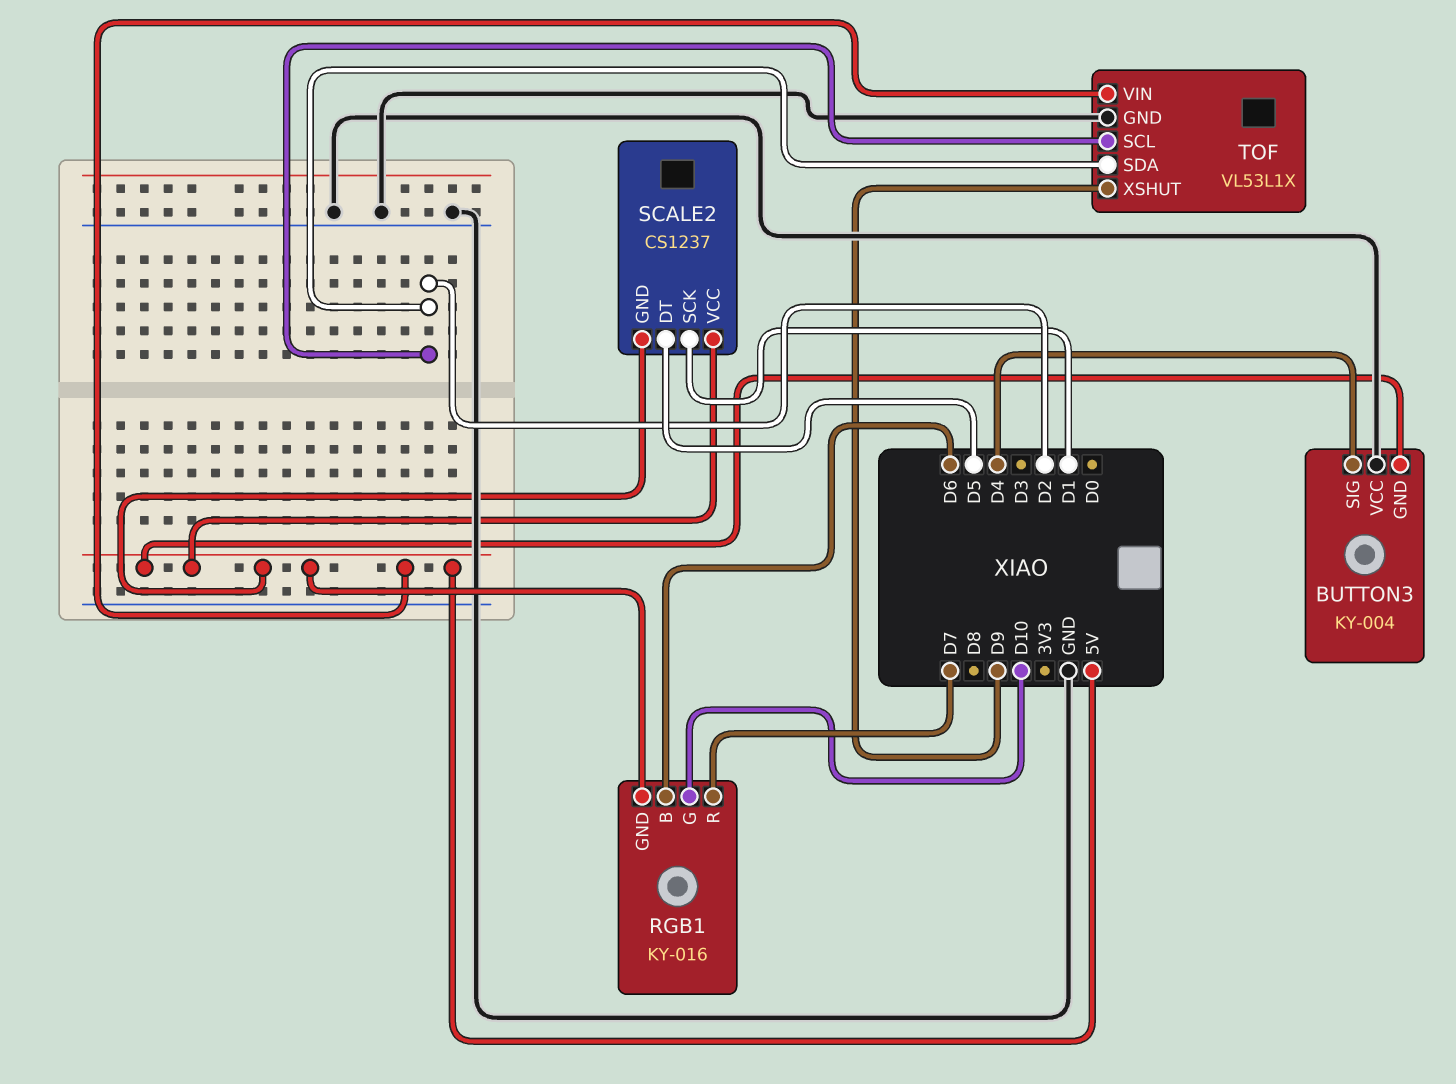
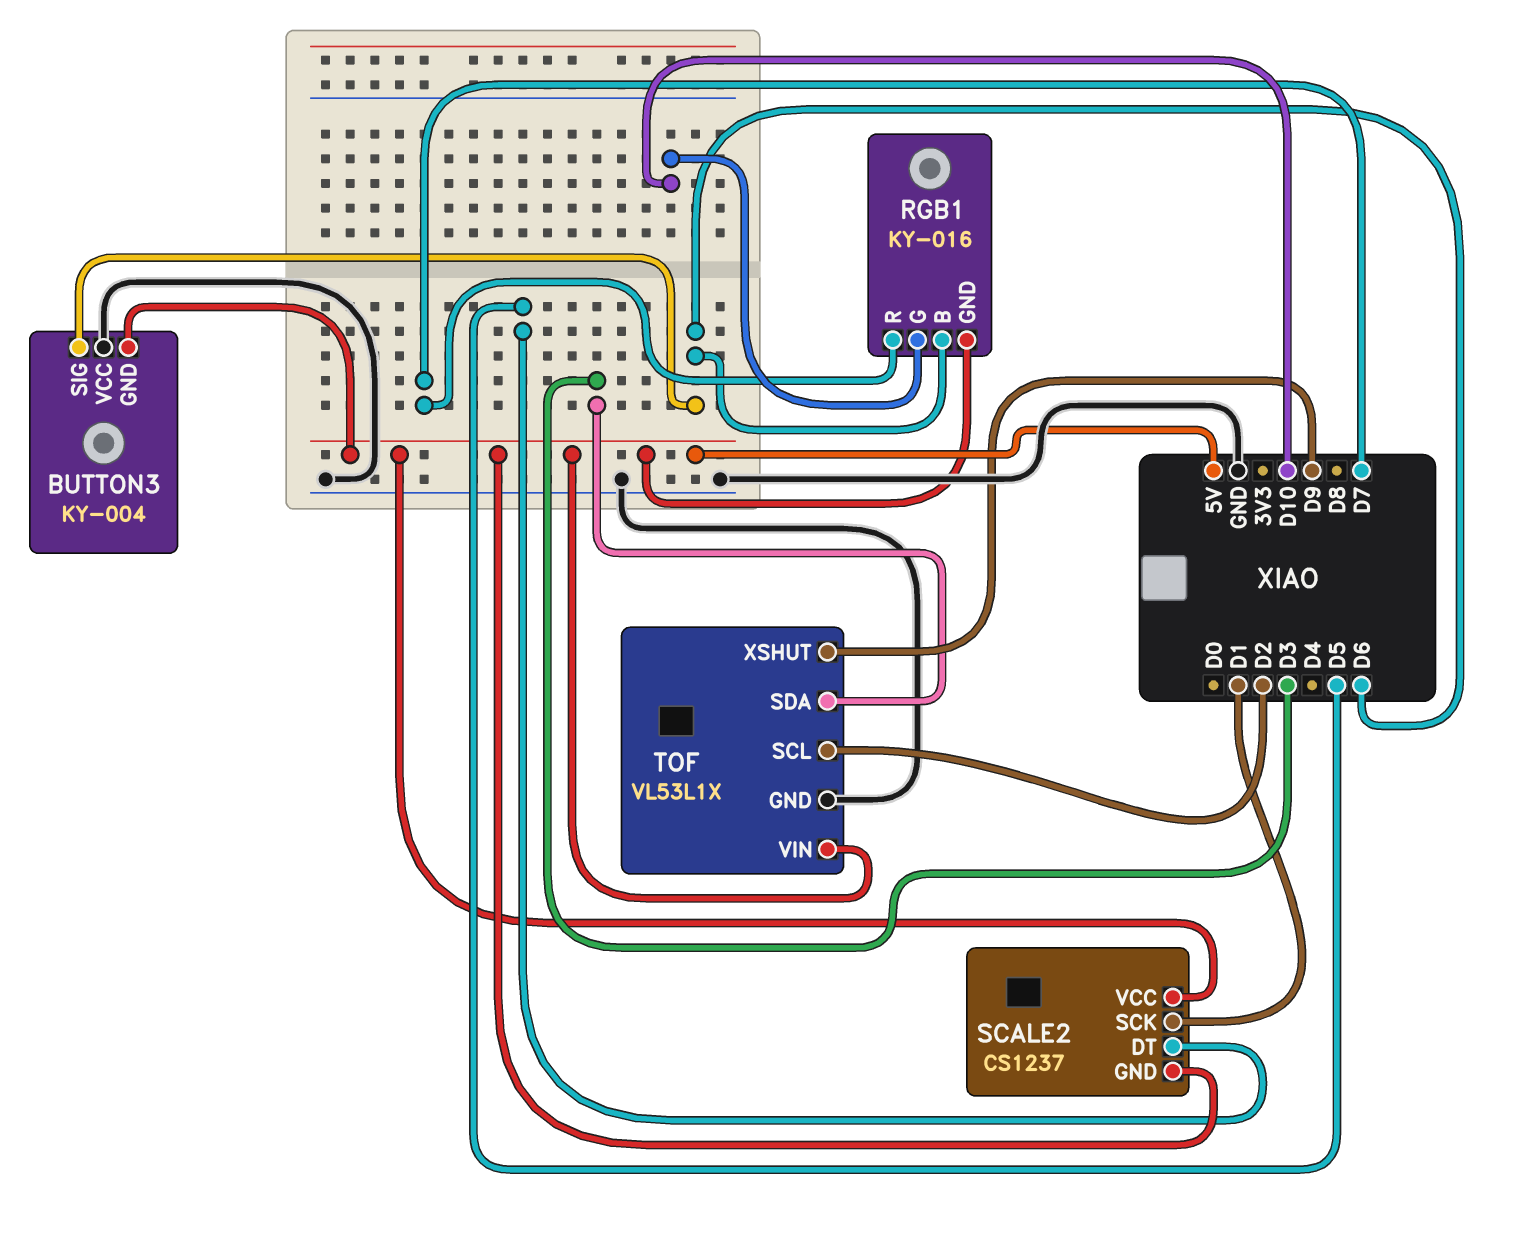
BUTTON3 pin SIG: D4 -> D6
TOF pin SDA: D2 -> D3

